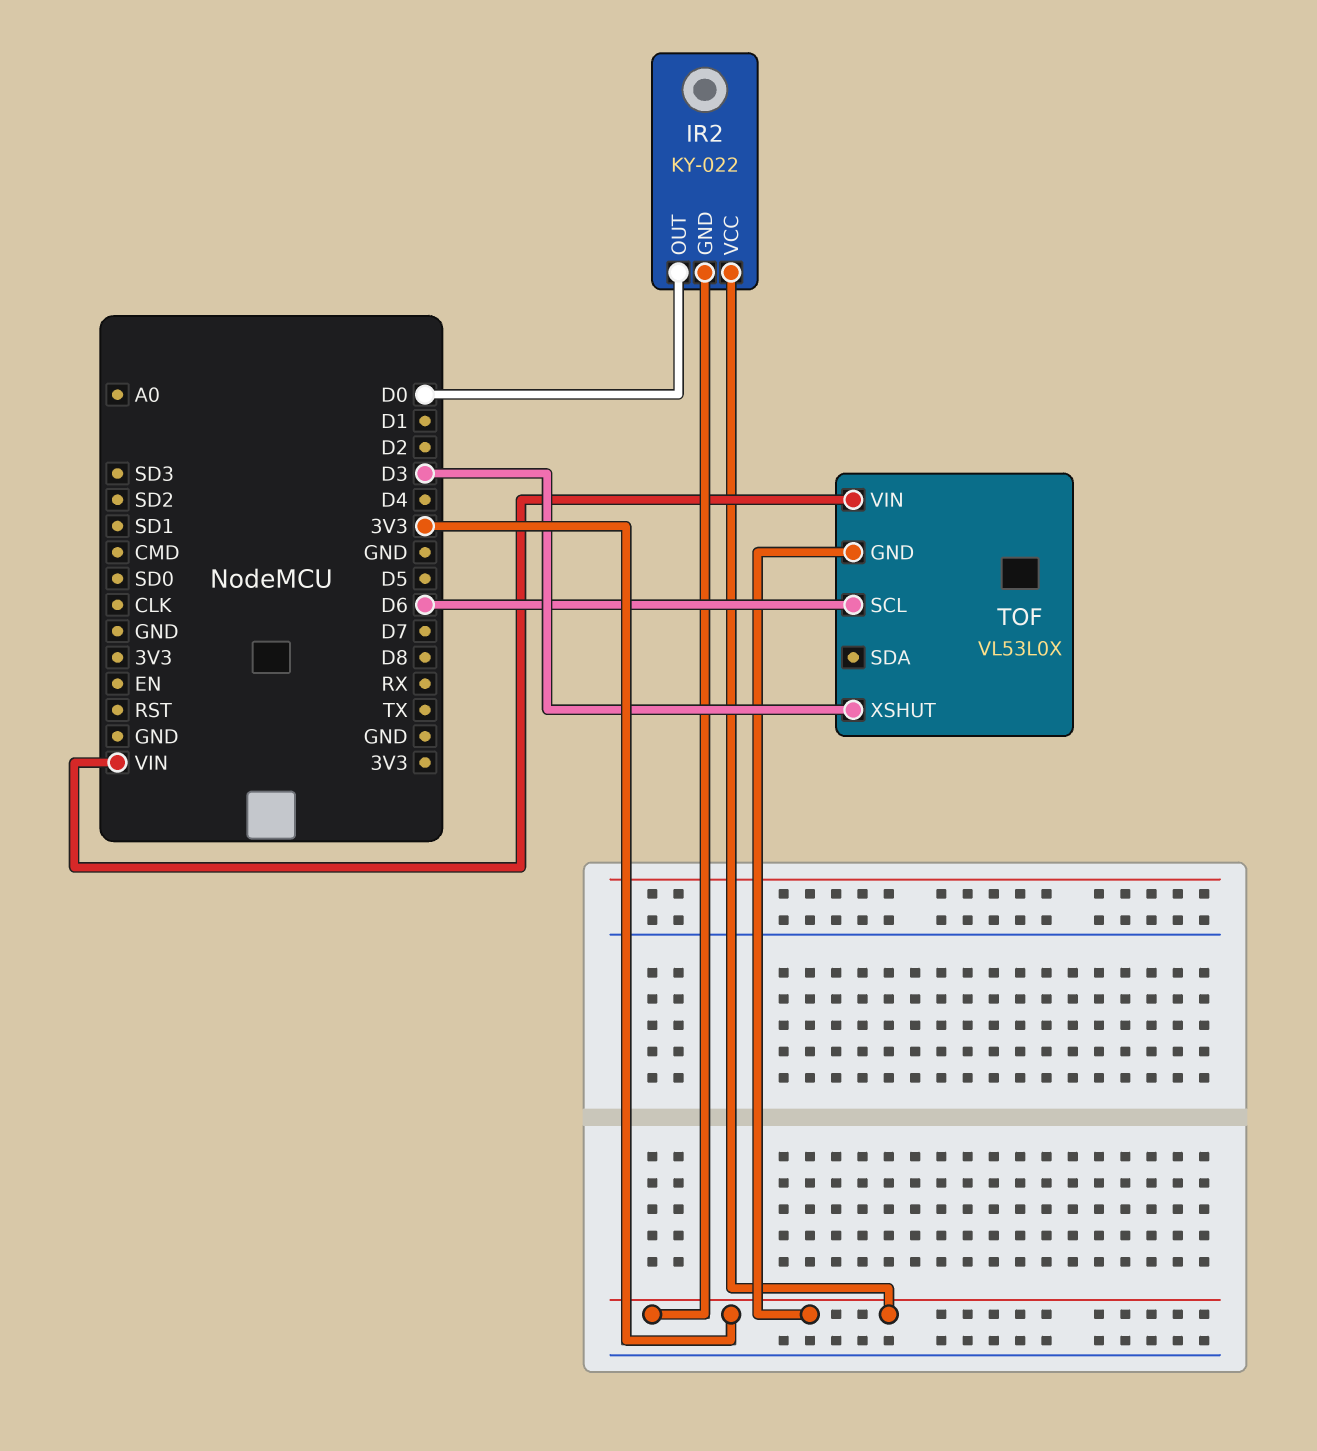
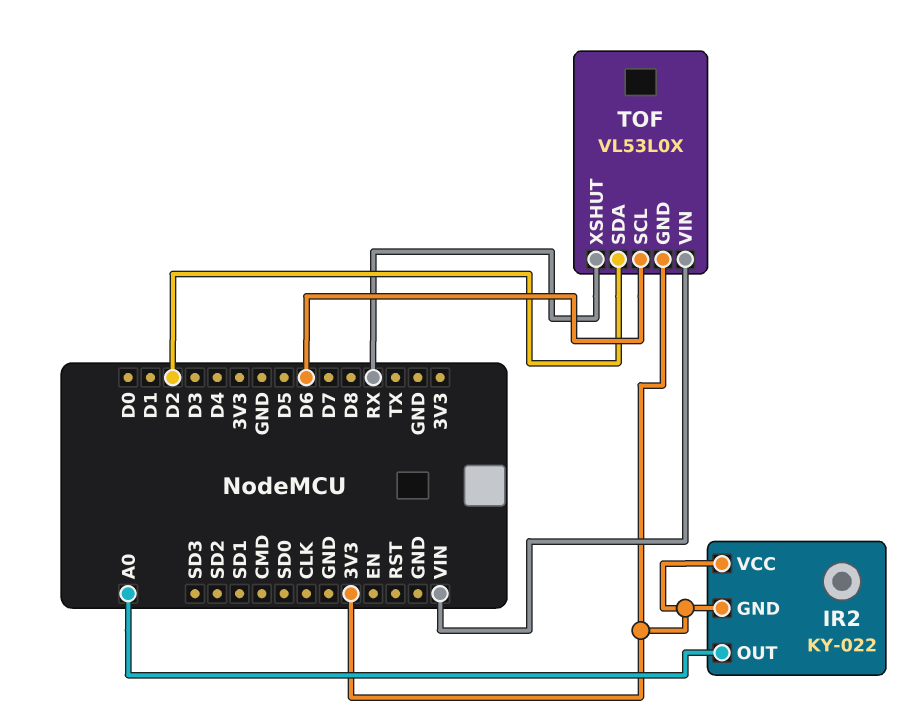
IR2 pin OUT: D0 -> A0
TOF pin SDA: none -> D2
TOF pin XSHUT: D3 -> RX

